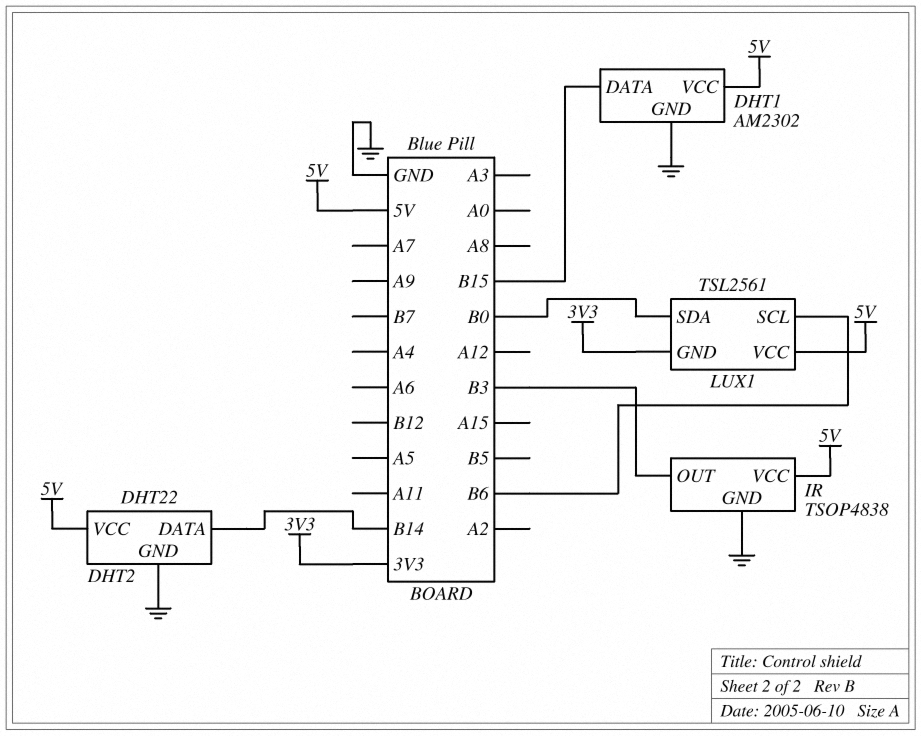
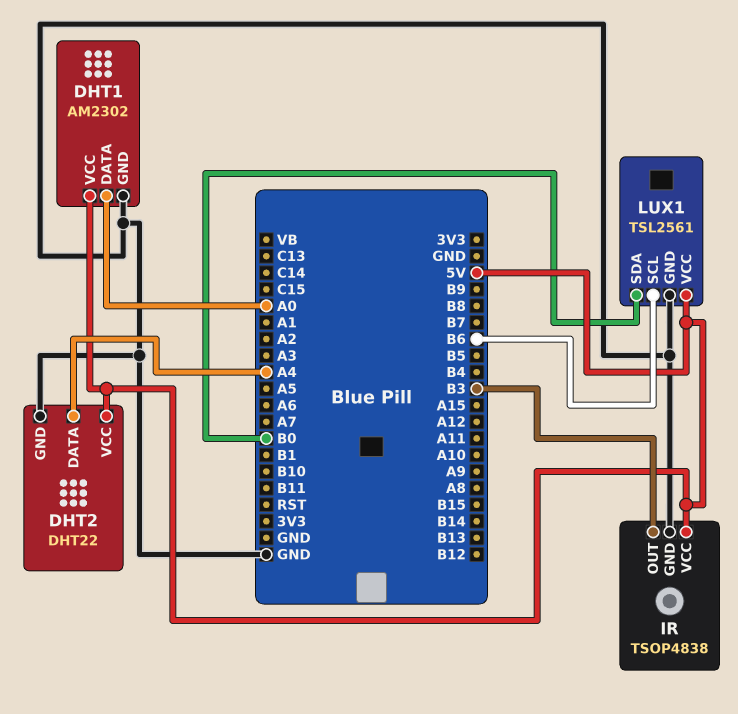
DHT1 pin DATA: B15 -> A0
DHT2 pin DATA: B14 -> A4
LUX1 pin GND: 3V3 -> GND

